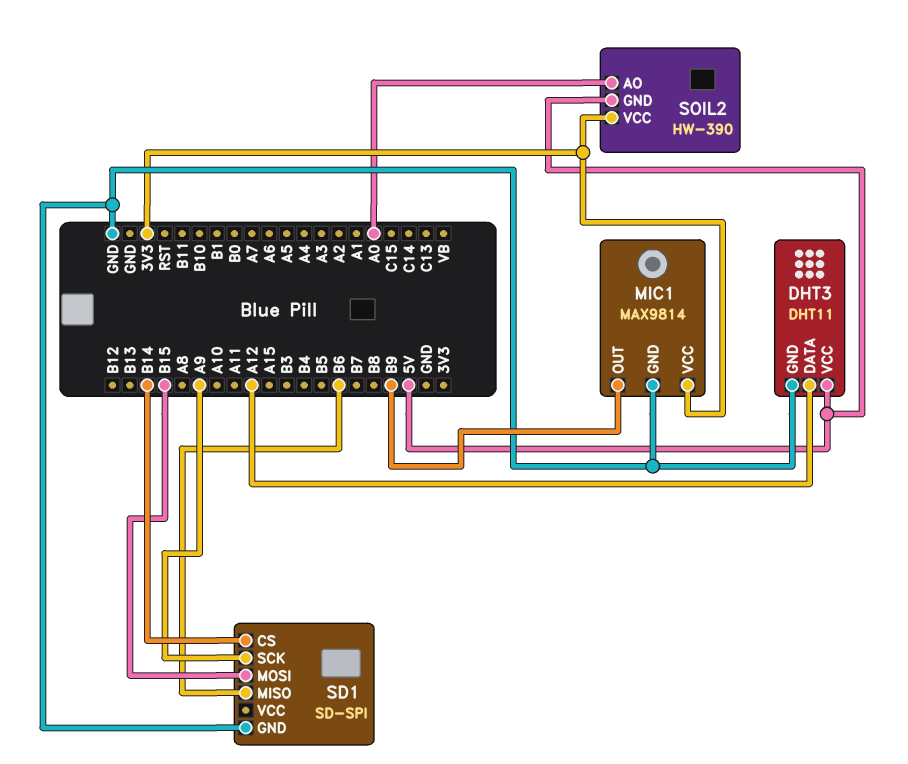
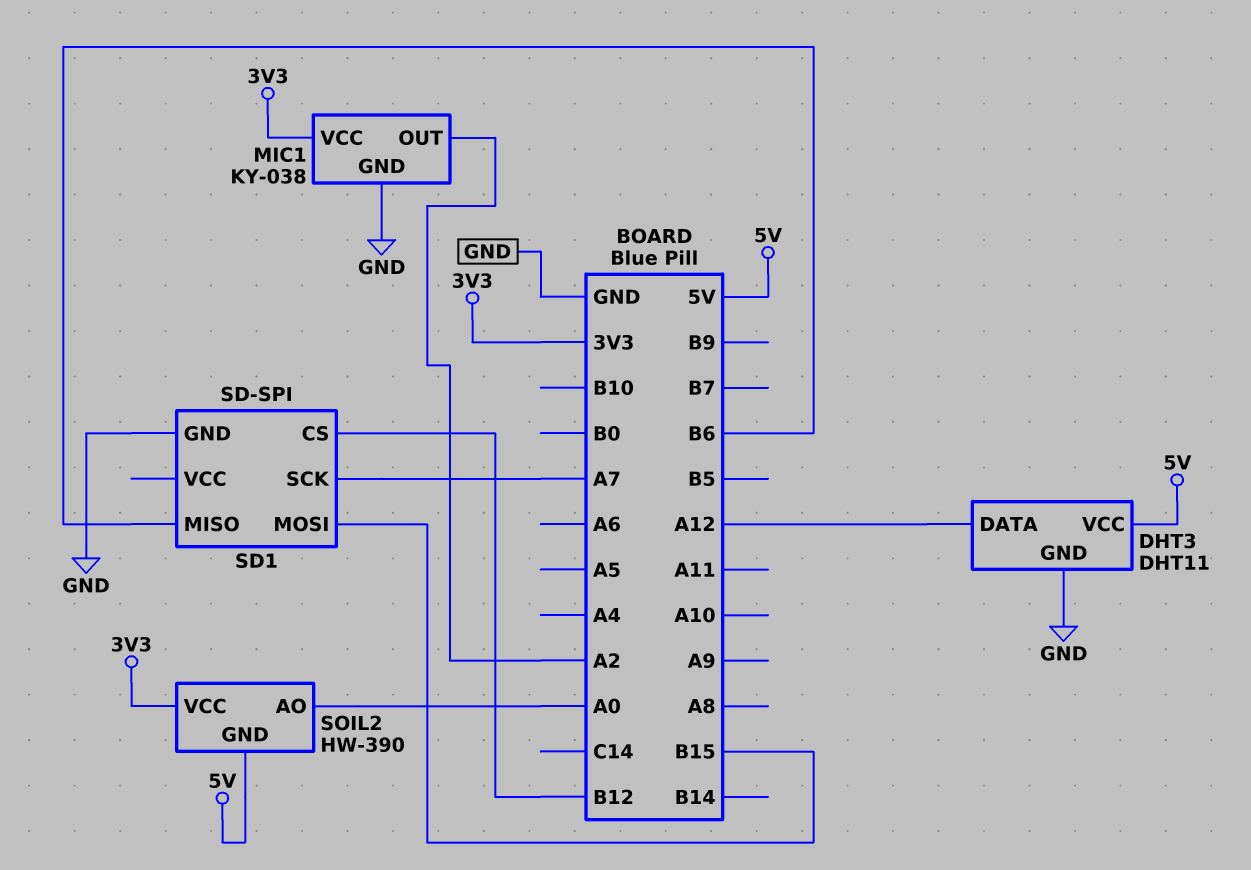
MIC1: MAX9814 -> KY-038
MIC1 pin OUT: B9 -> A2
SD1 pin CS: B14 -> B12
SD1 pin SCK: A9 -> A7

